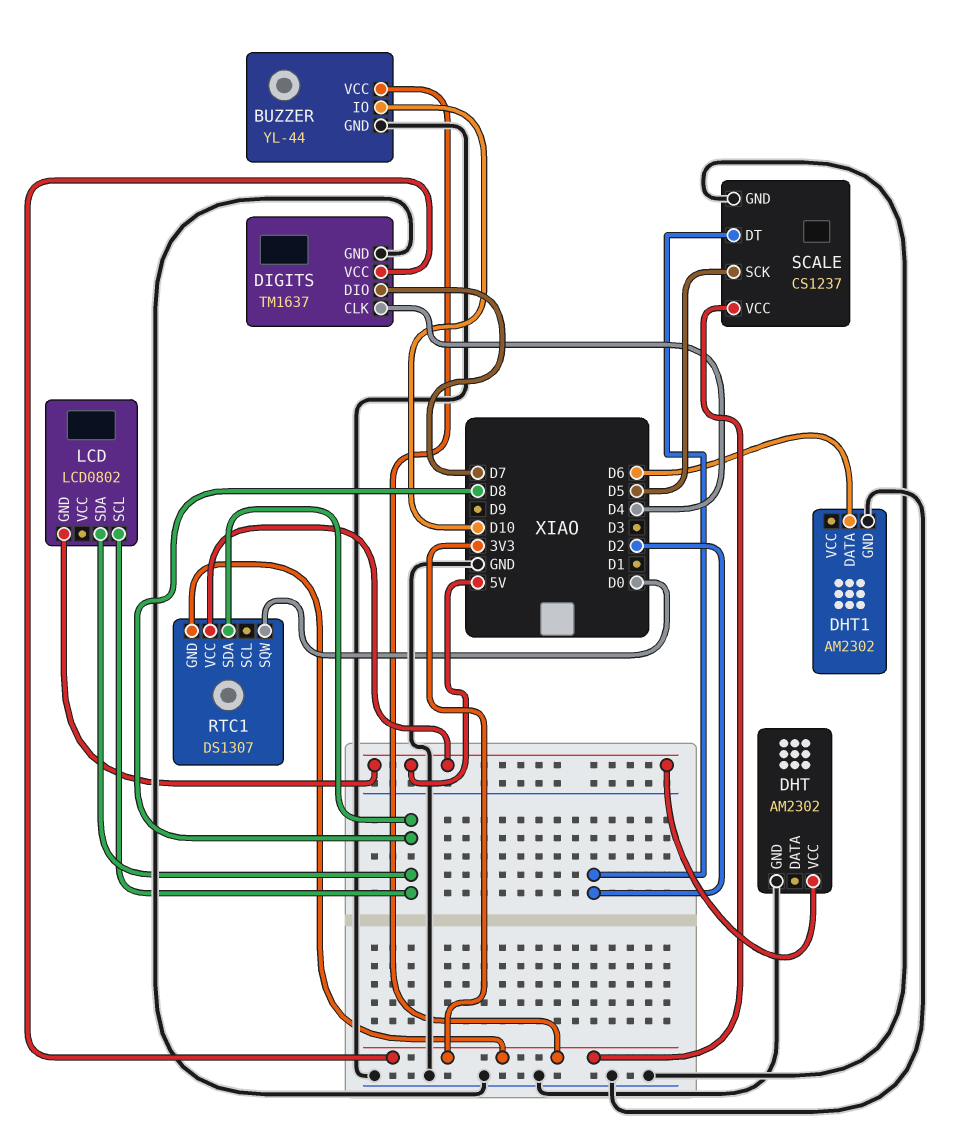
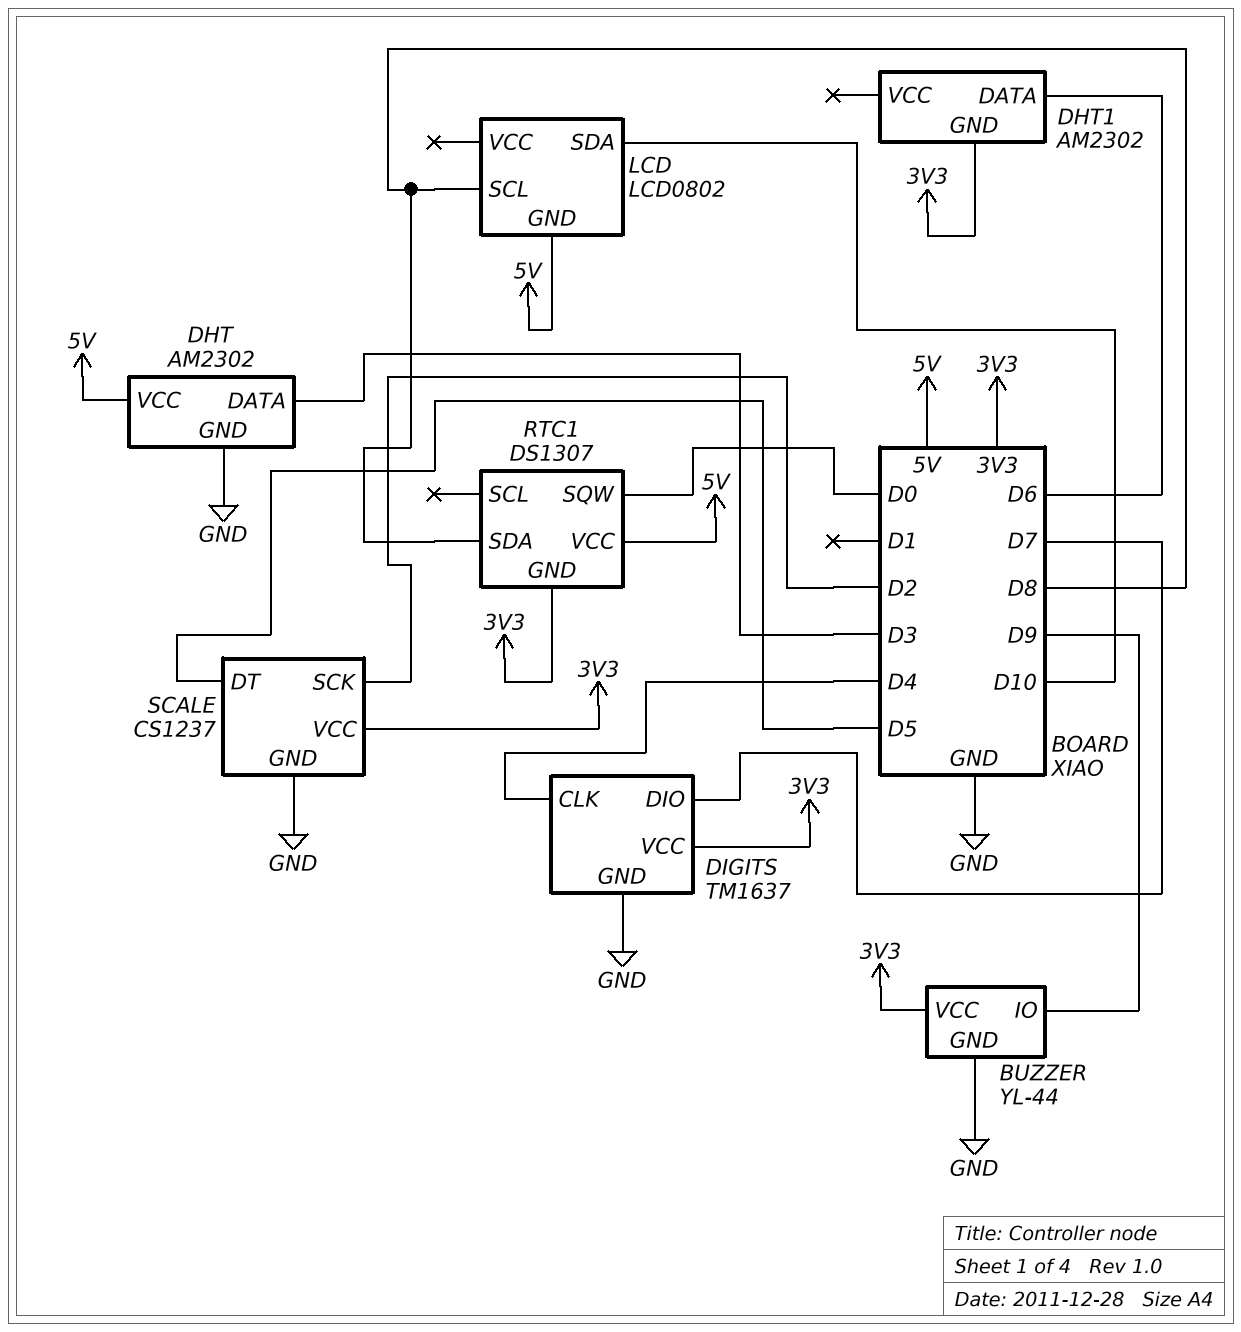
BUZZER pin IO: D10 -> D9
DHT pin DATA: none -> D3
DHT1 pin GND: GND -> 3V3
LCD pin SDA: D8 -> D10
SCALE pin DT: D2 -> D5
SCALE pin SCK: D5 -> D2

